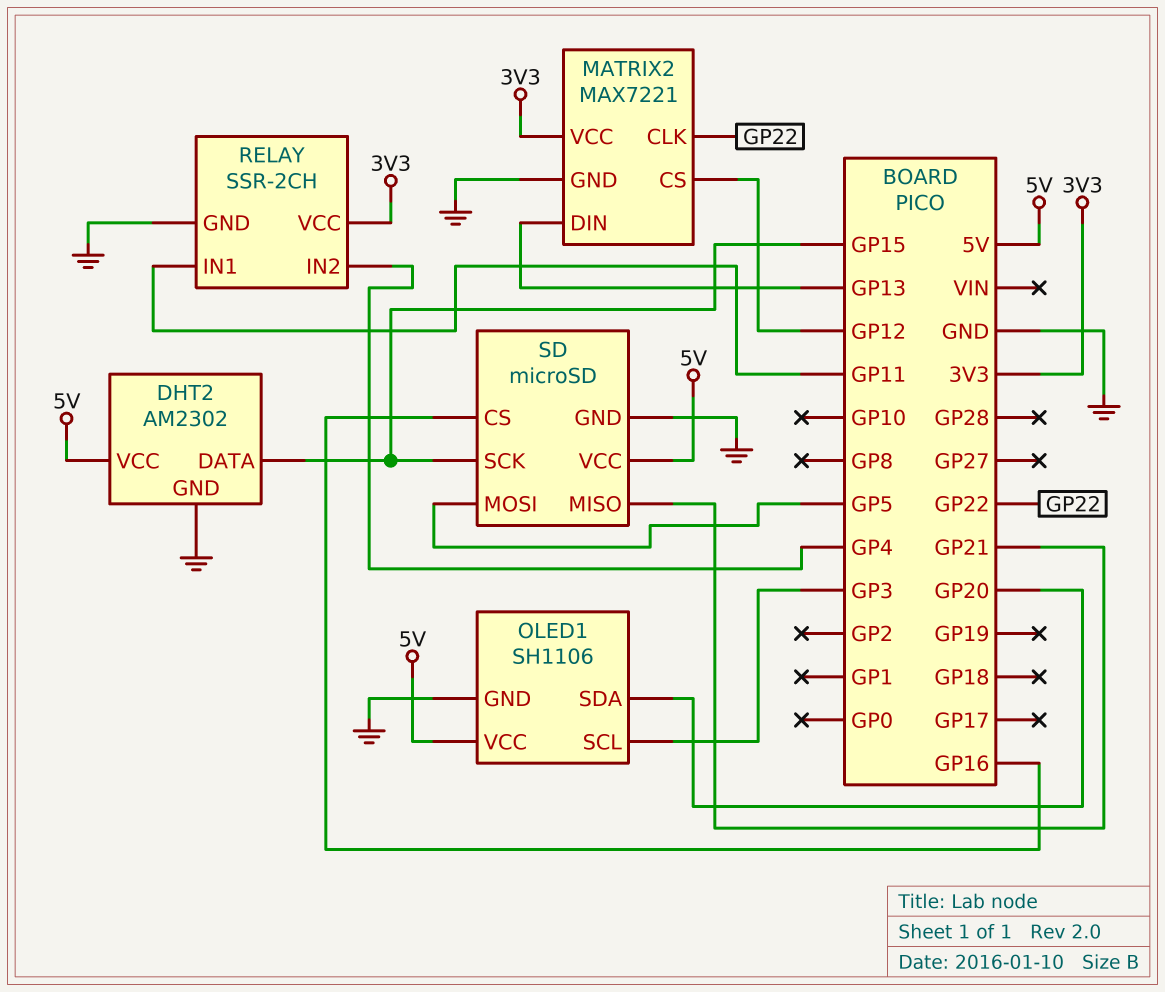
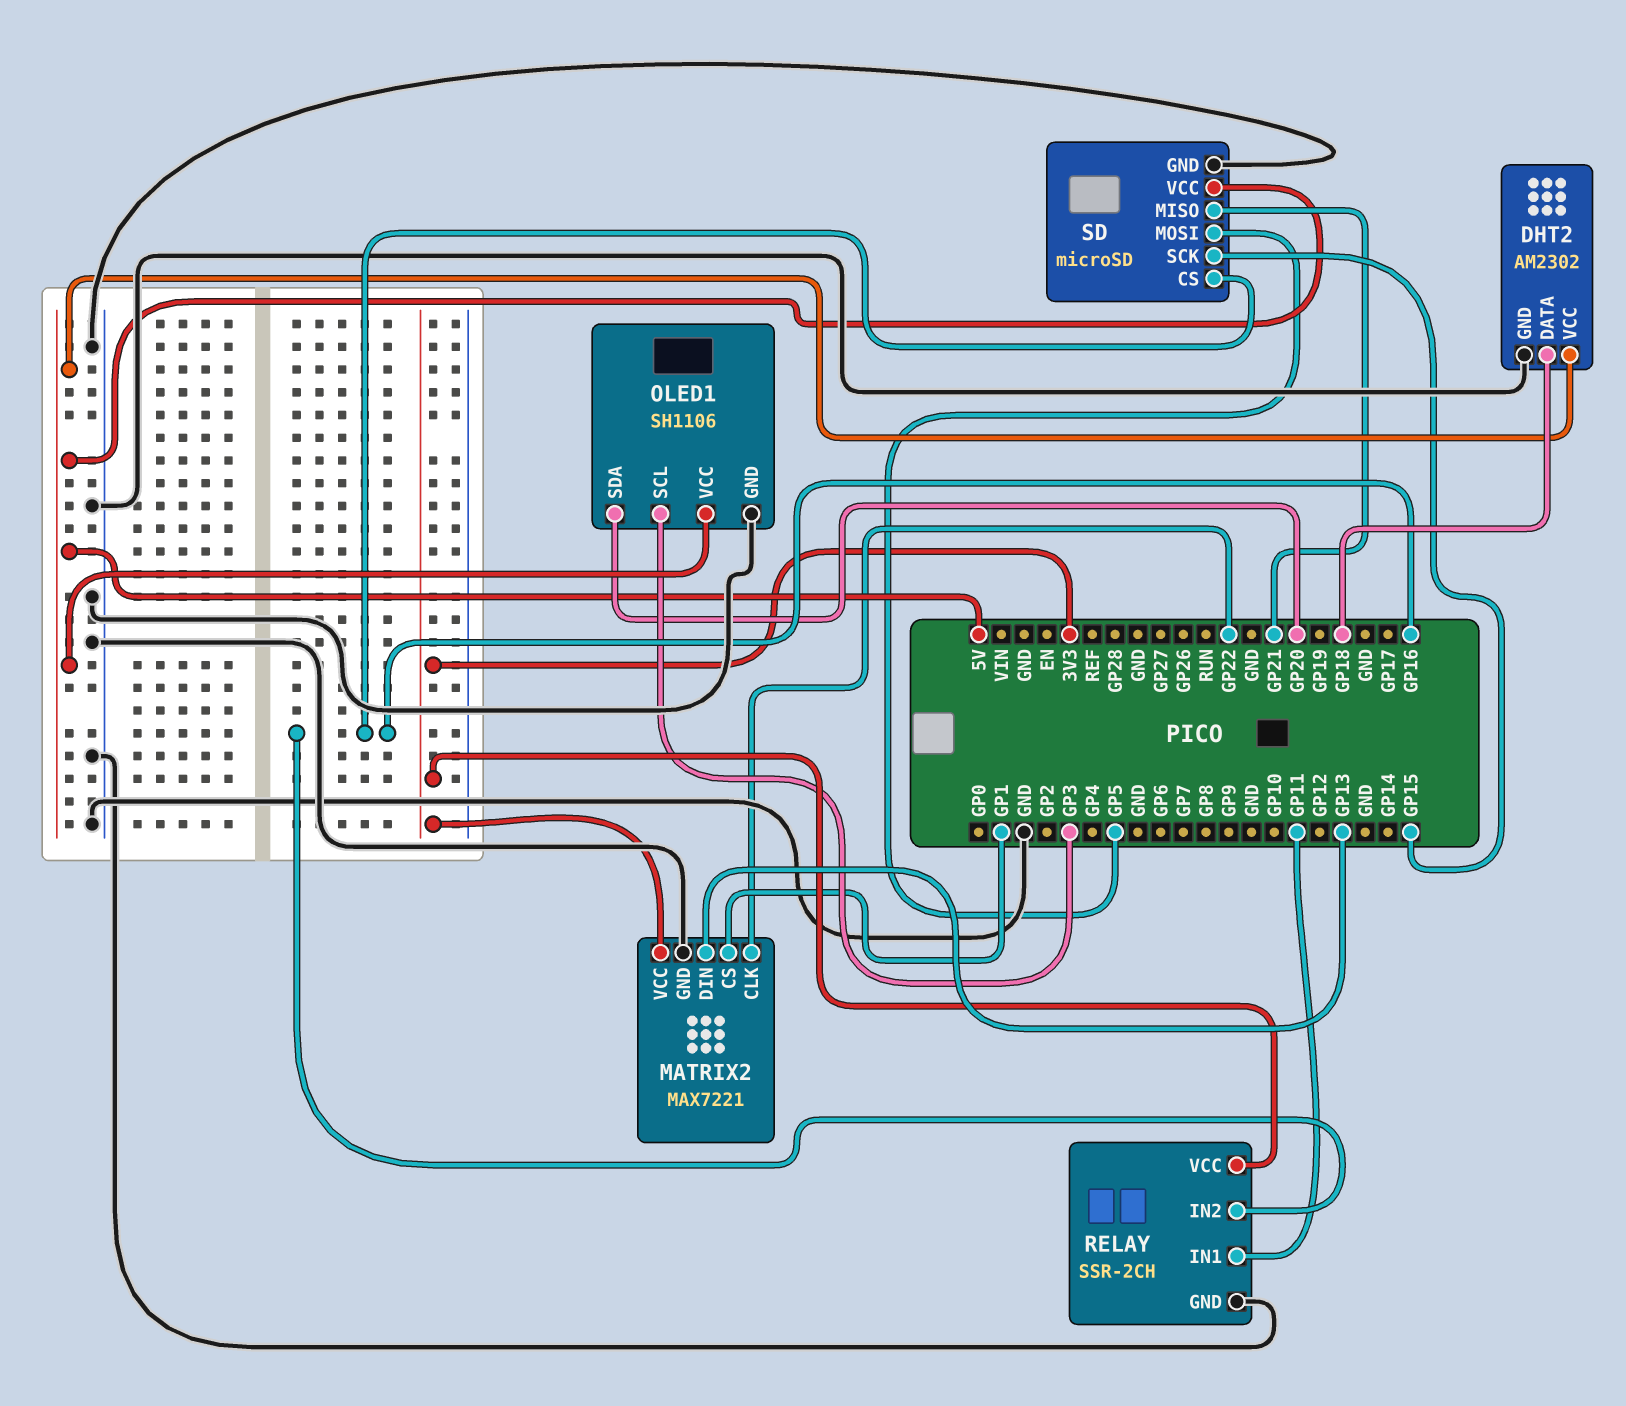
DHT2 pin DATA: GP15 -> GP18
MATRIX2 pin CS: GP12 -> GP1
RELAY pin IN2: GP4 -> GP16

